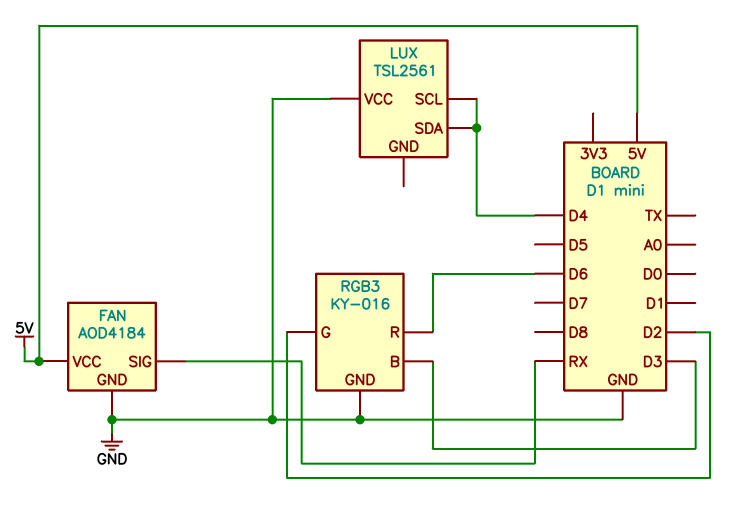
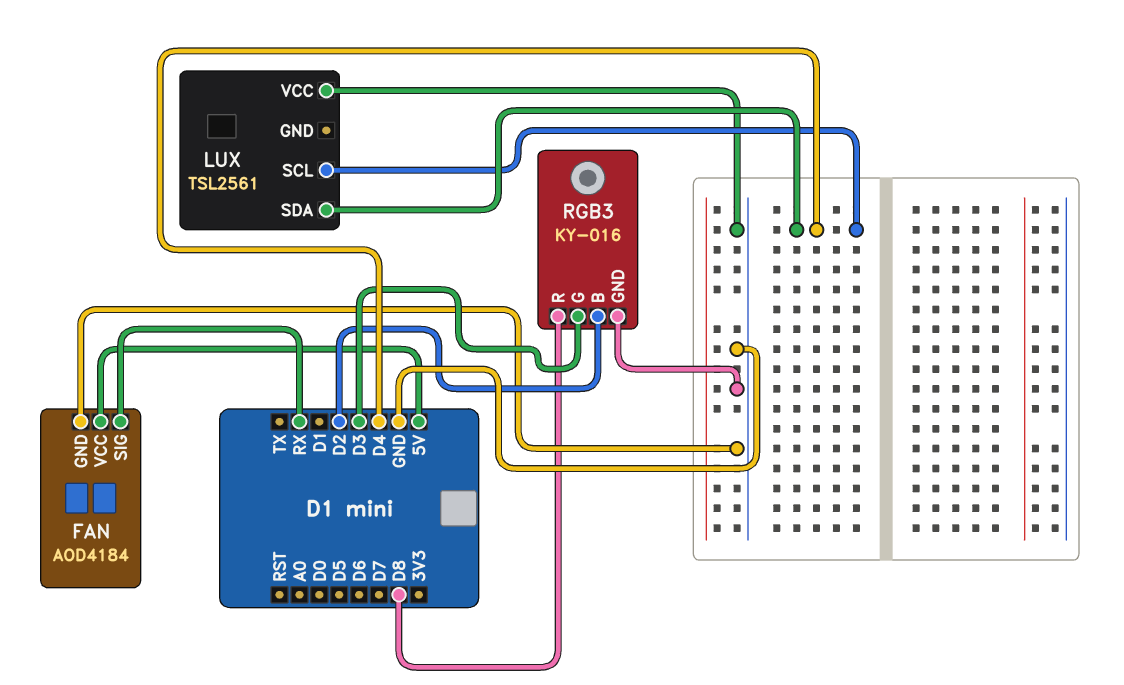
RGB3 pin B: D3 -> D2
RGB3 pin G: D2 -> D3
RGB3 pin R: D6 -> D8

